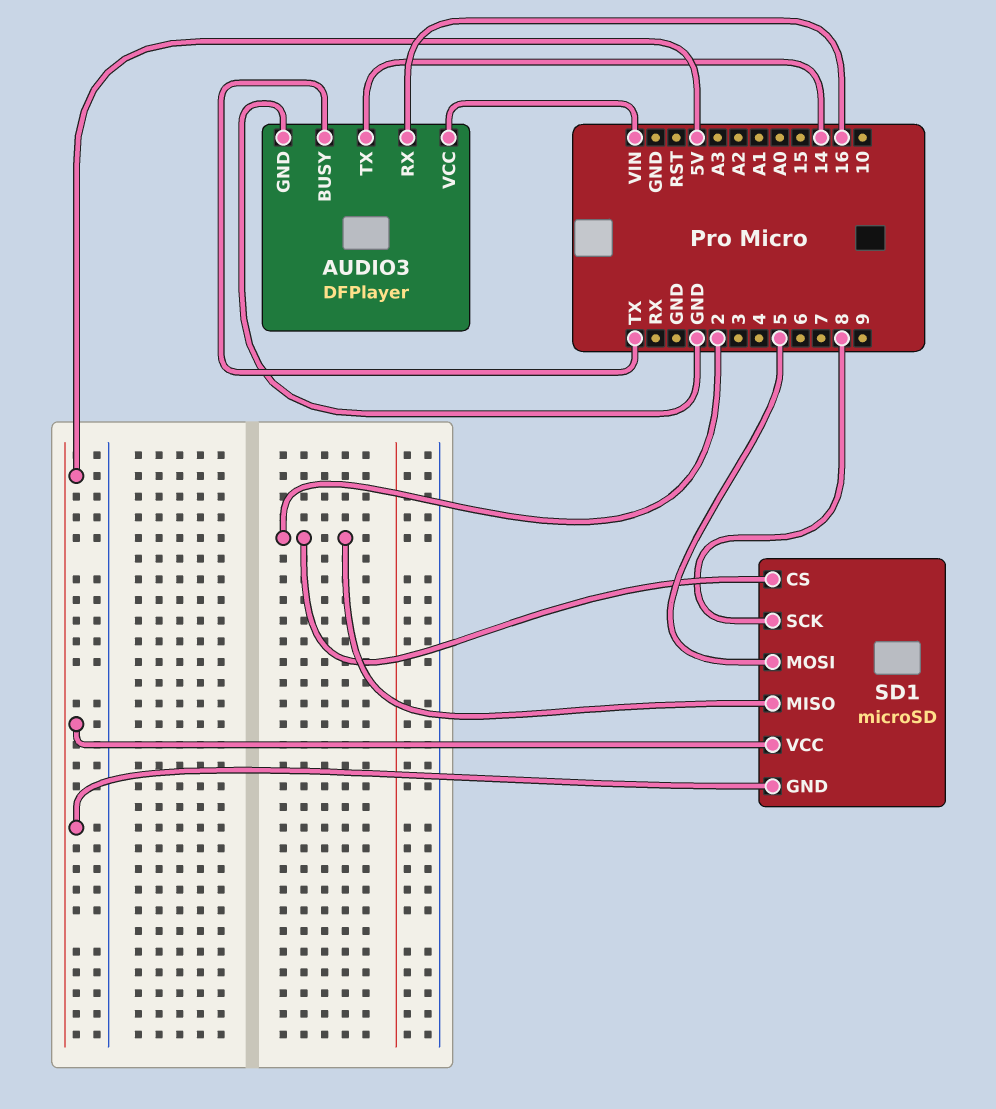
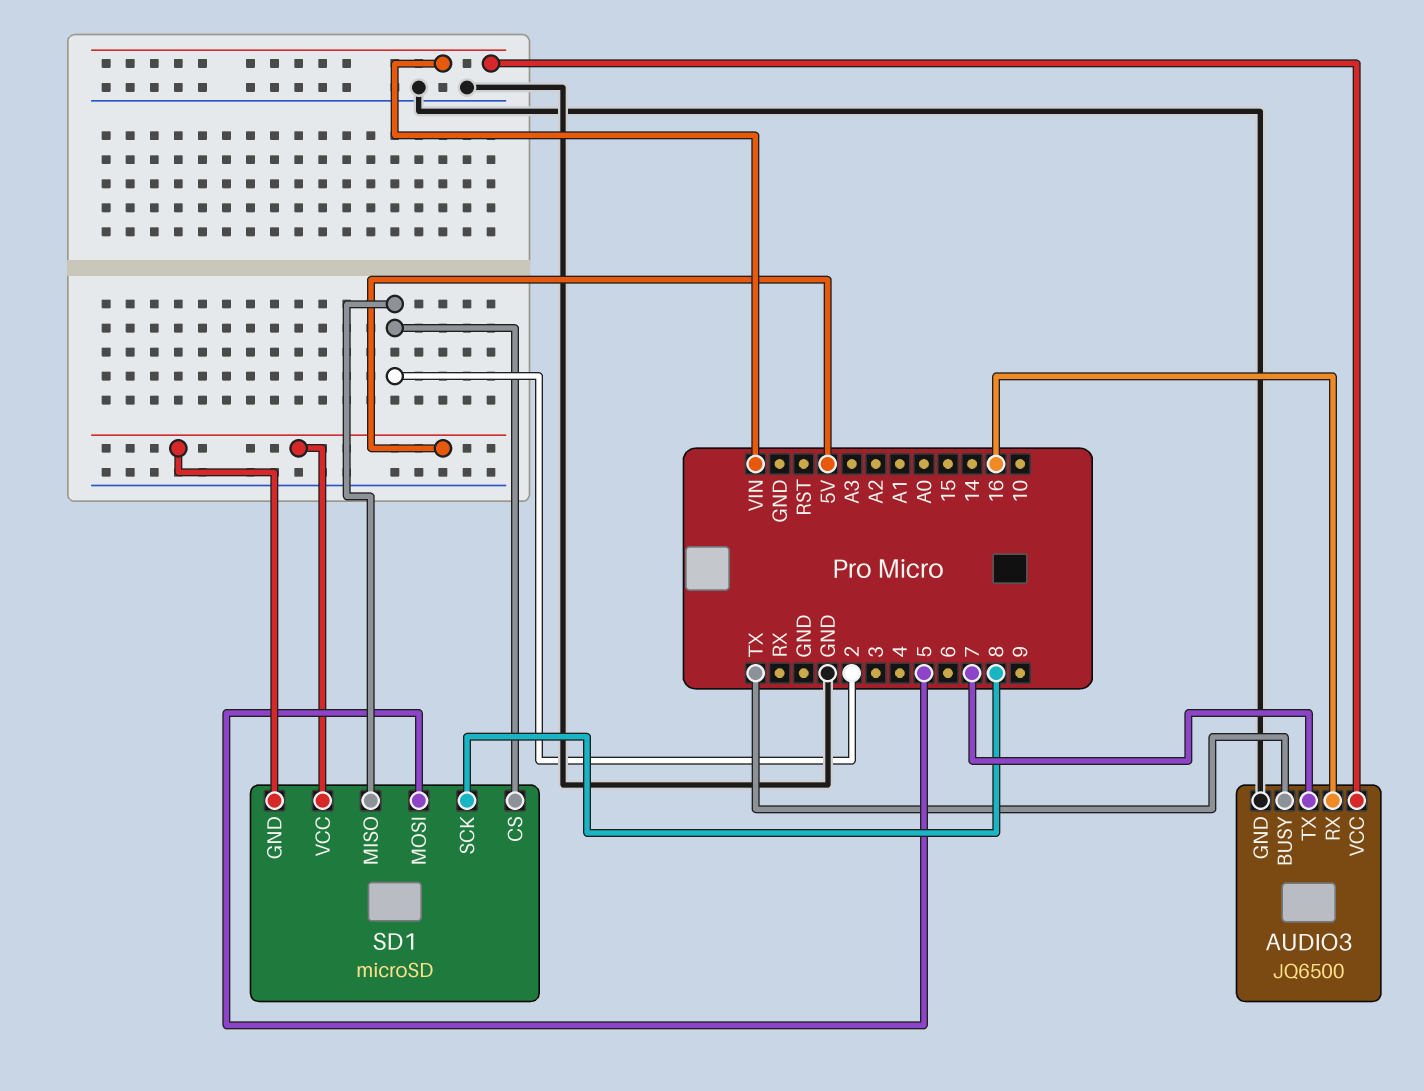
AUDIO3: DFPlayer -> JQ6500
AUDIO3 pin TX: 14 -> 7

